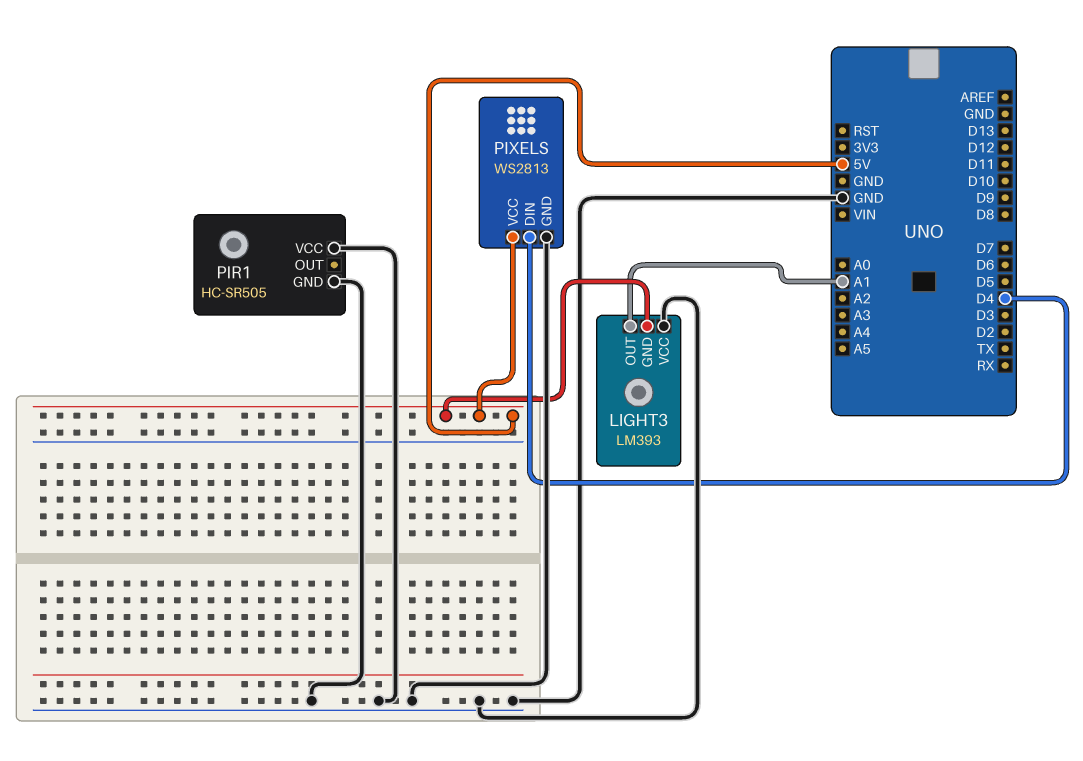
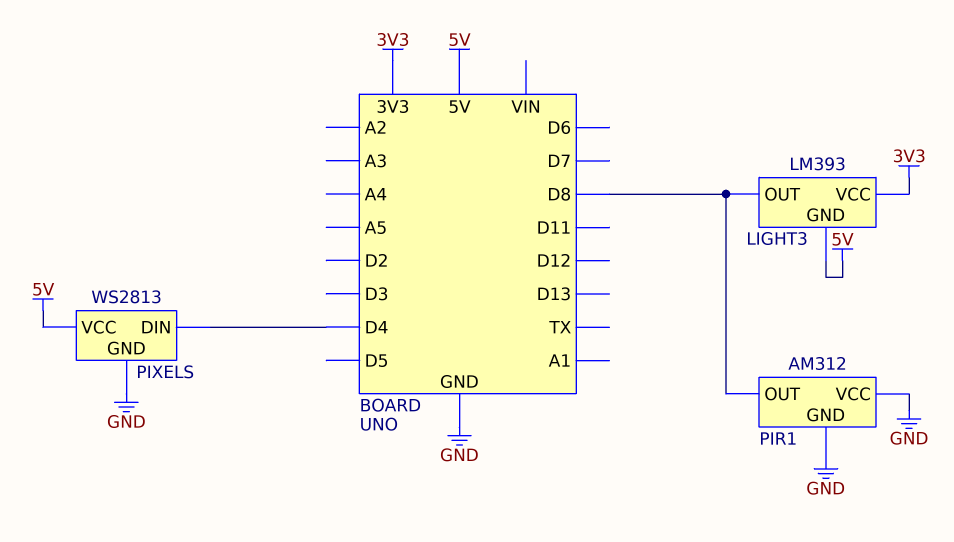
LIGHT3 pin OUT: A1 -> D8
LIGHT3 pin VCC: GND -> 3V3
PIR1: HC-SR505 -> AM312
PIR1 pin OUT: none -> D8

